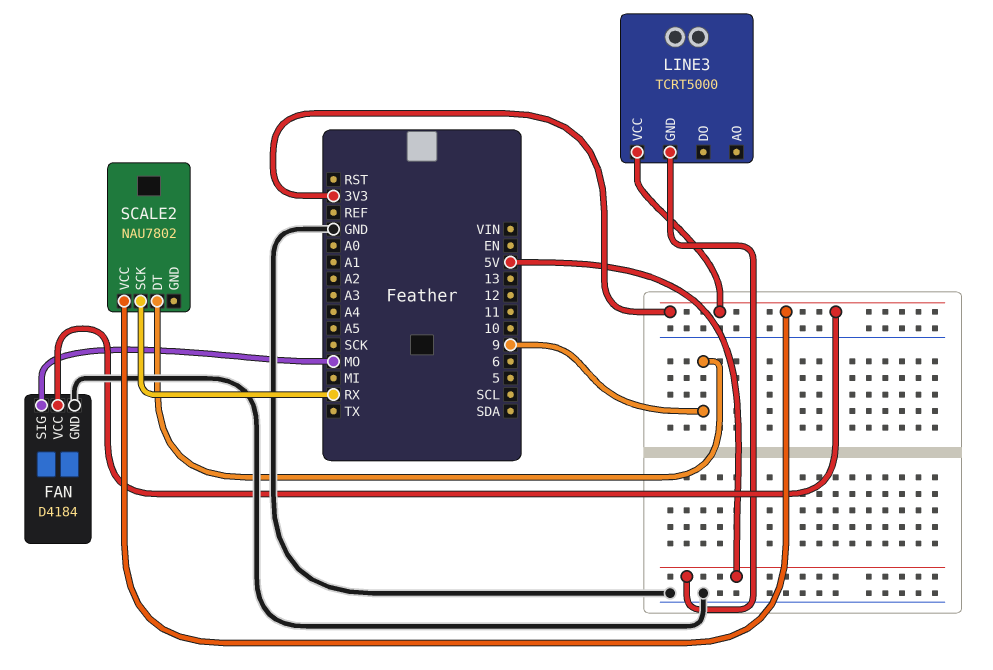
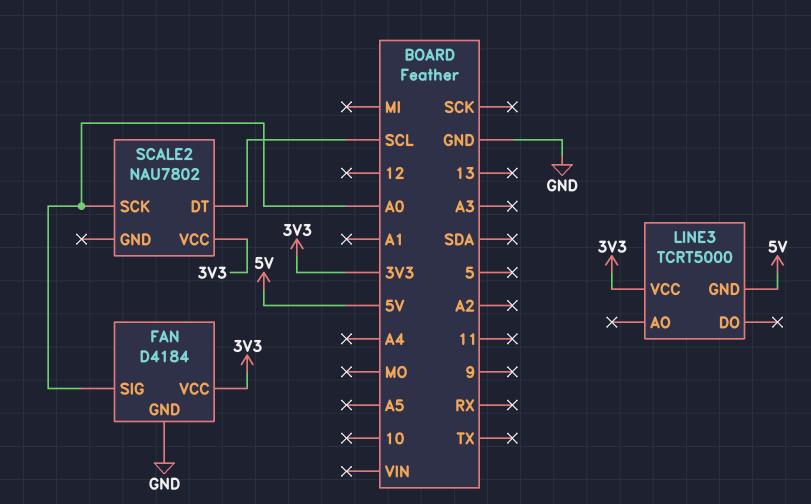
FAN pin SIG: MO -> A0
SCALE2 pin DT: 9 -> SCL
SCALE2 pin SCK: RX -> A0

